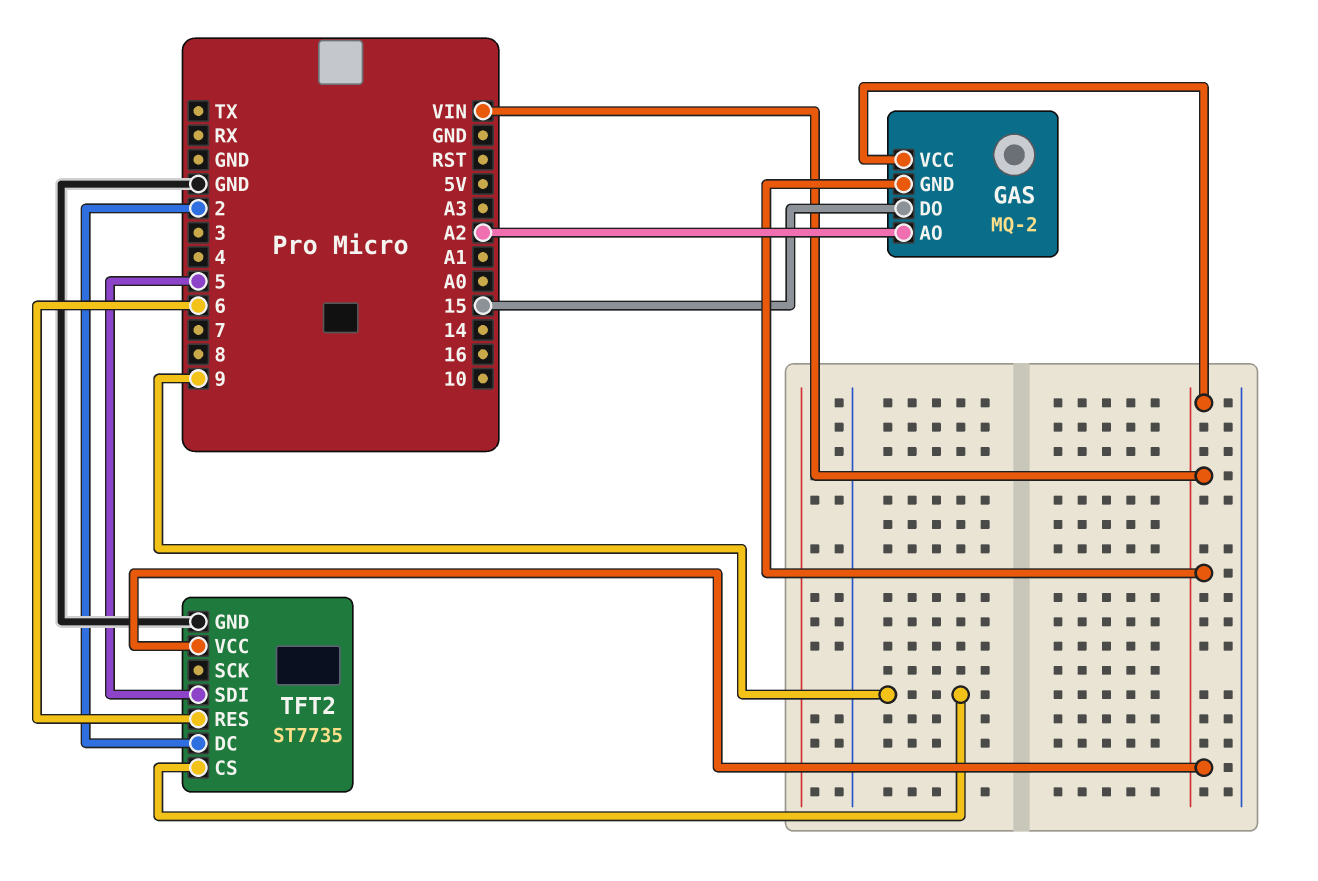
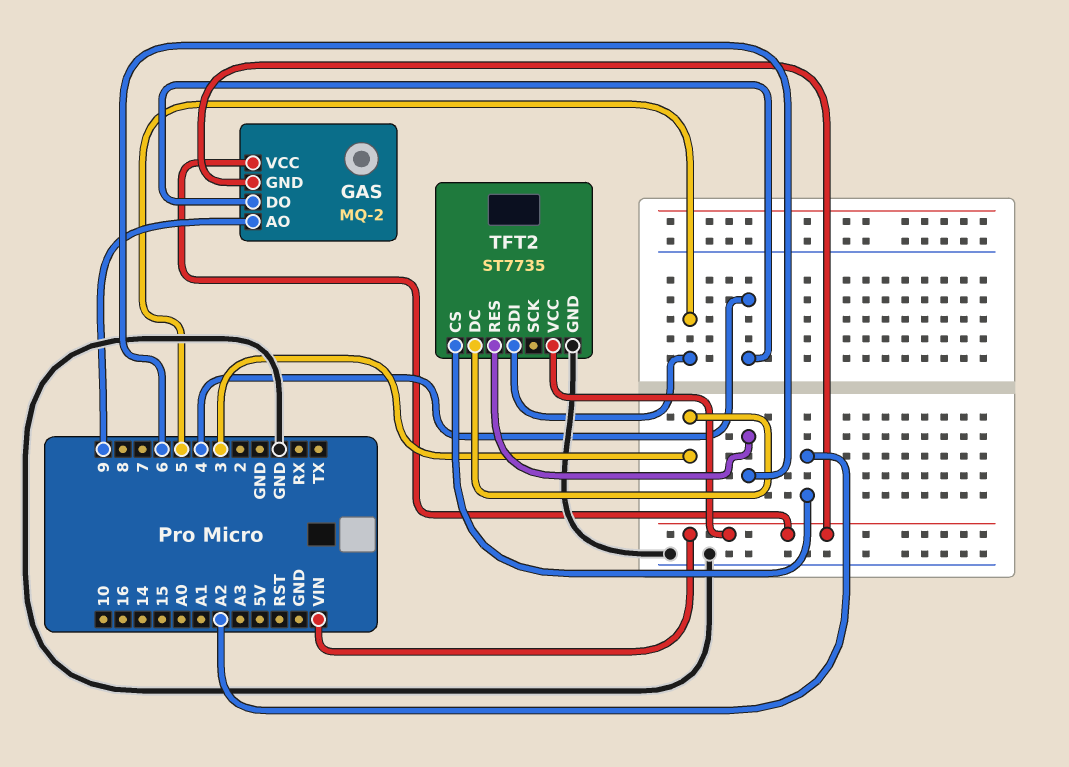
GAS pin AO: A2 -> 9
GAS pin DO: 15 -> 4
TFT2 pin CS: 9 -> A2
TFT2 pin DC: 2 -> 3

